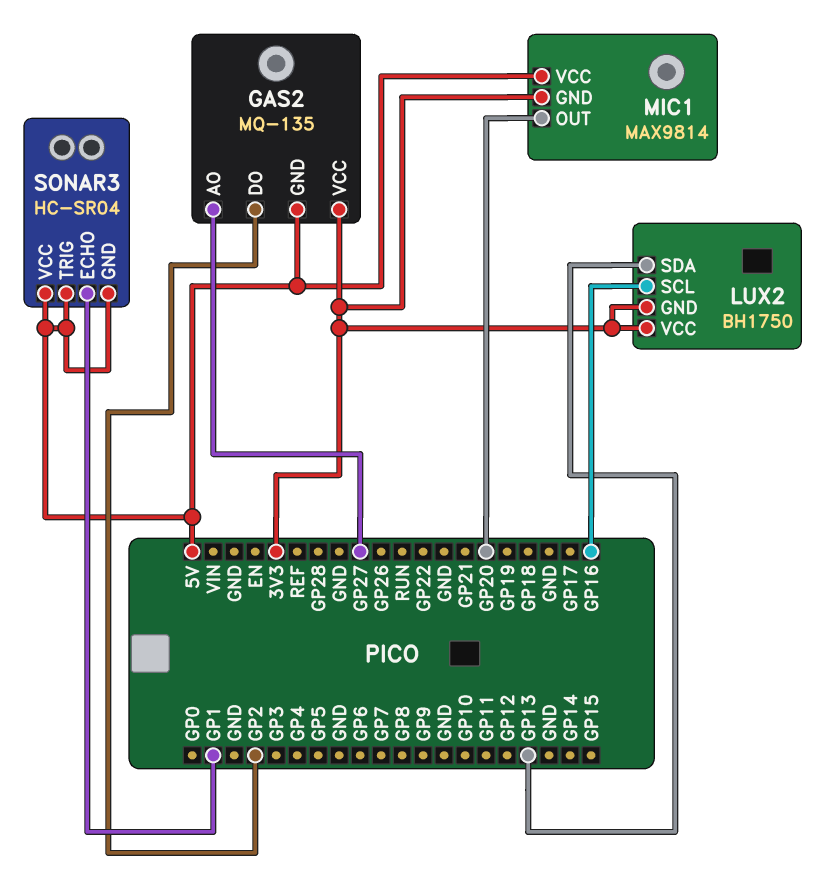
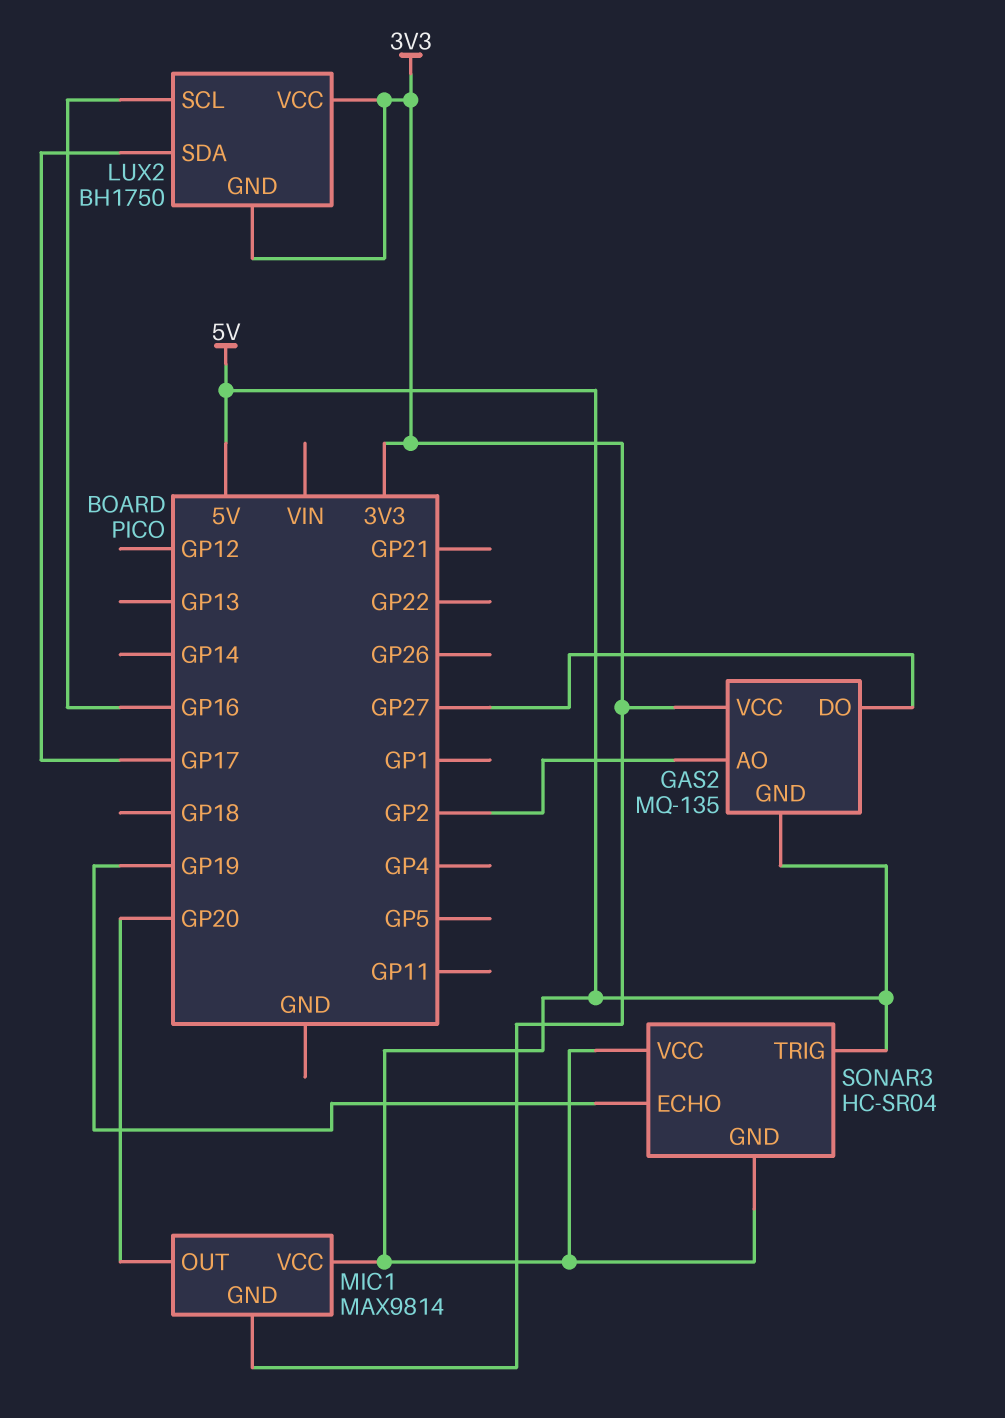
GAS2 pin AO: GP27 -> GP2
GAS2 pin DO: GP2 -> GP27
LUX2 pin SDA: GP13 -> GP17
SONAR3 pin ECHO: GP1 -> GP19

